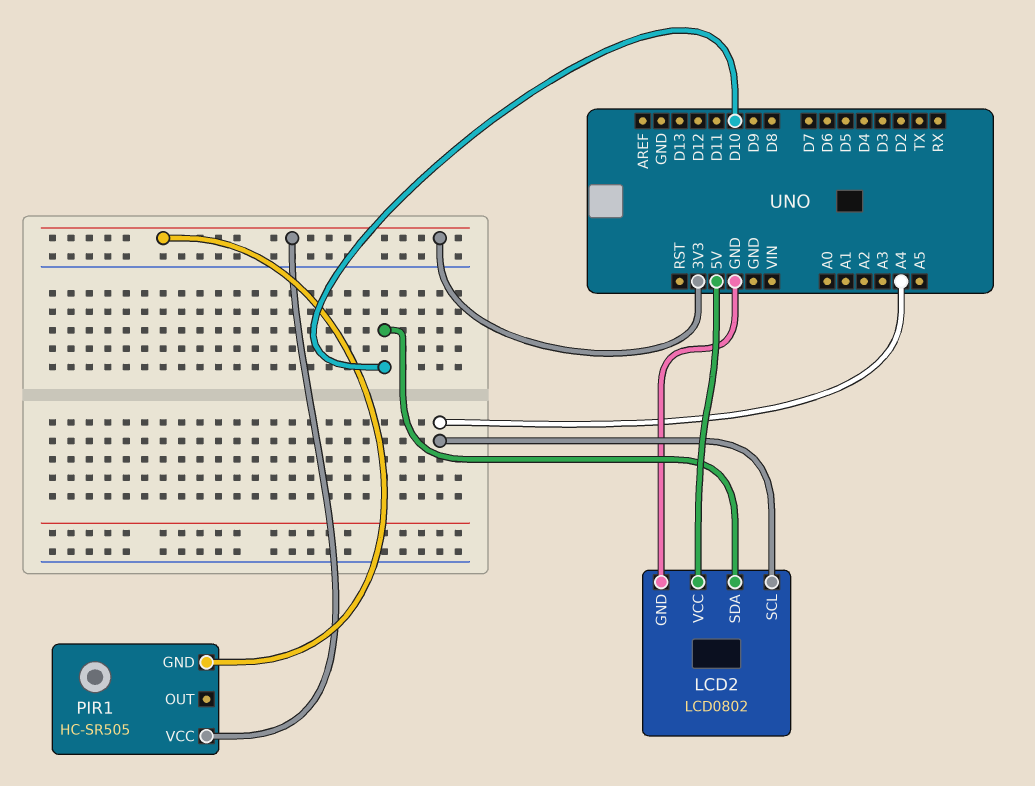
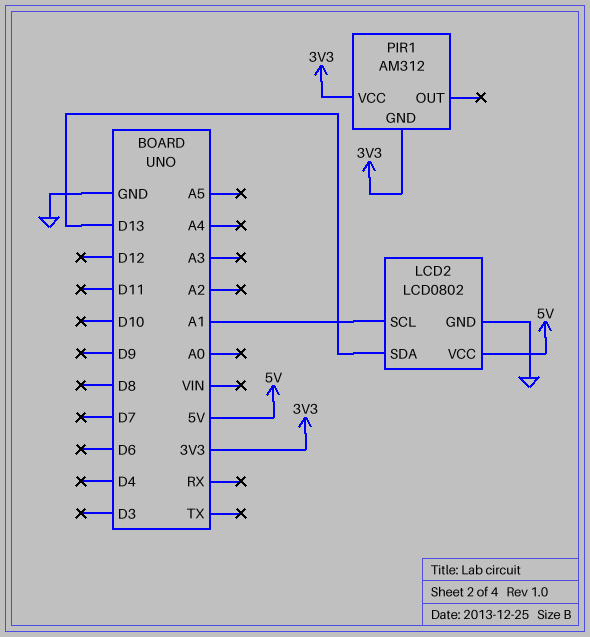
LCD2 pin SCL: A4 -> A1
LCD2 pin SDA: D10 -> D13
PIR1: HC-SR505 -> AM312

